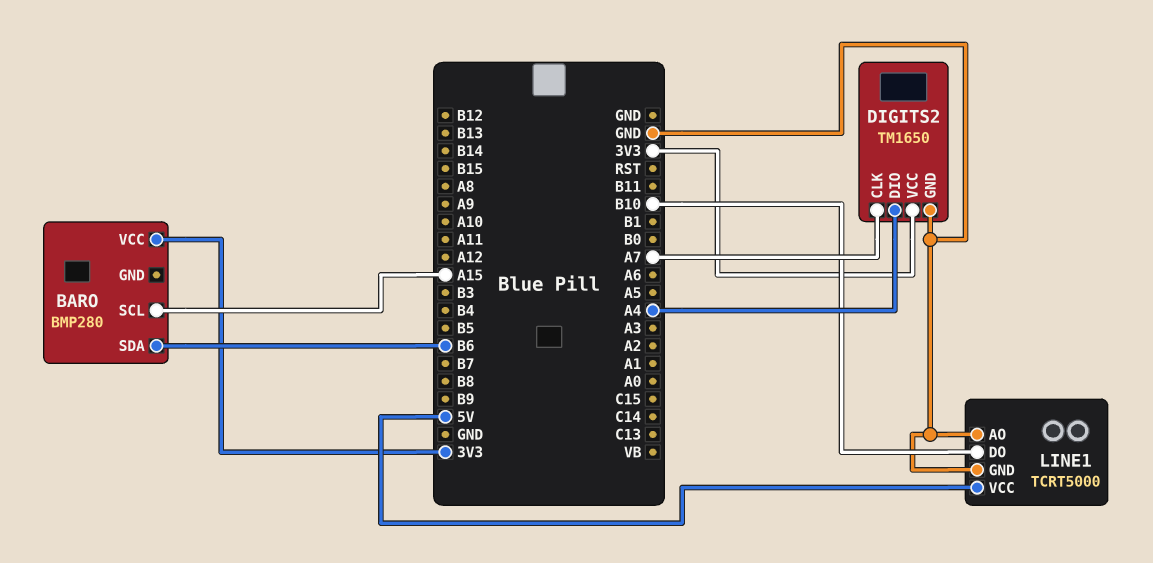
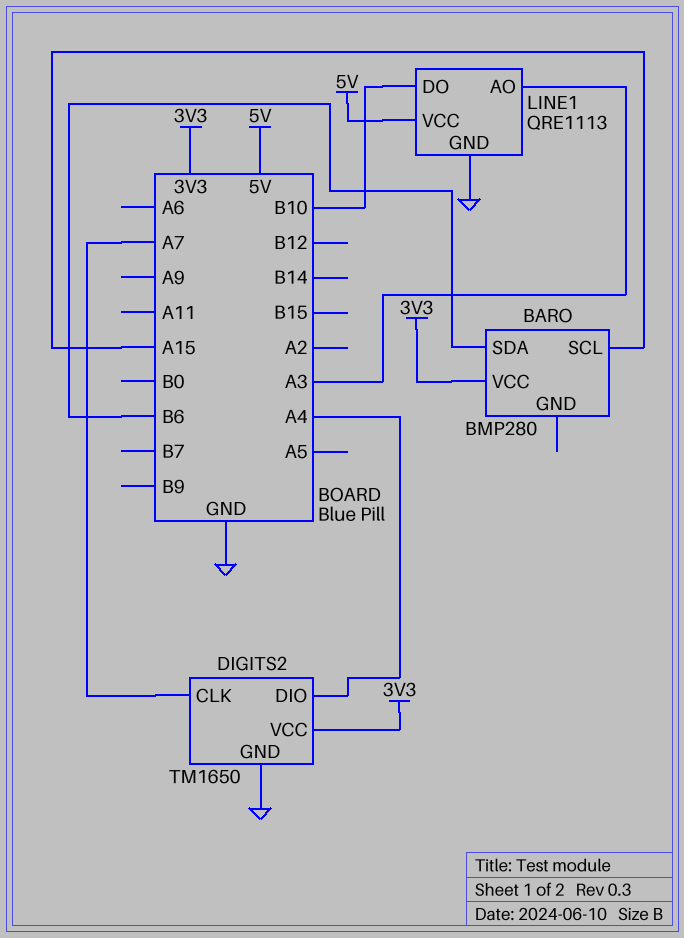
LINE1: TCRT5000 -> QRE1113
LINE1 pin AO: GND -> A3

